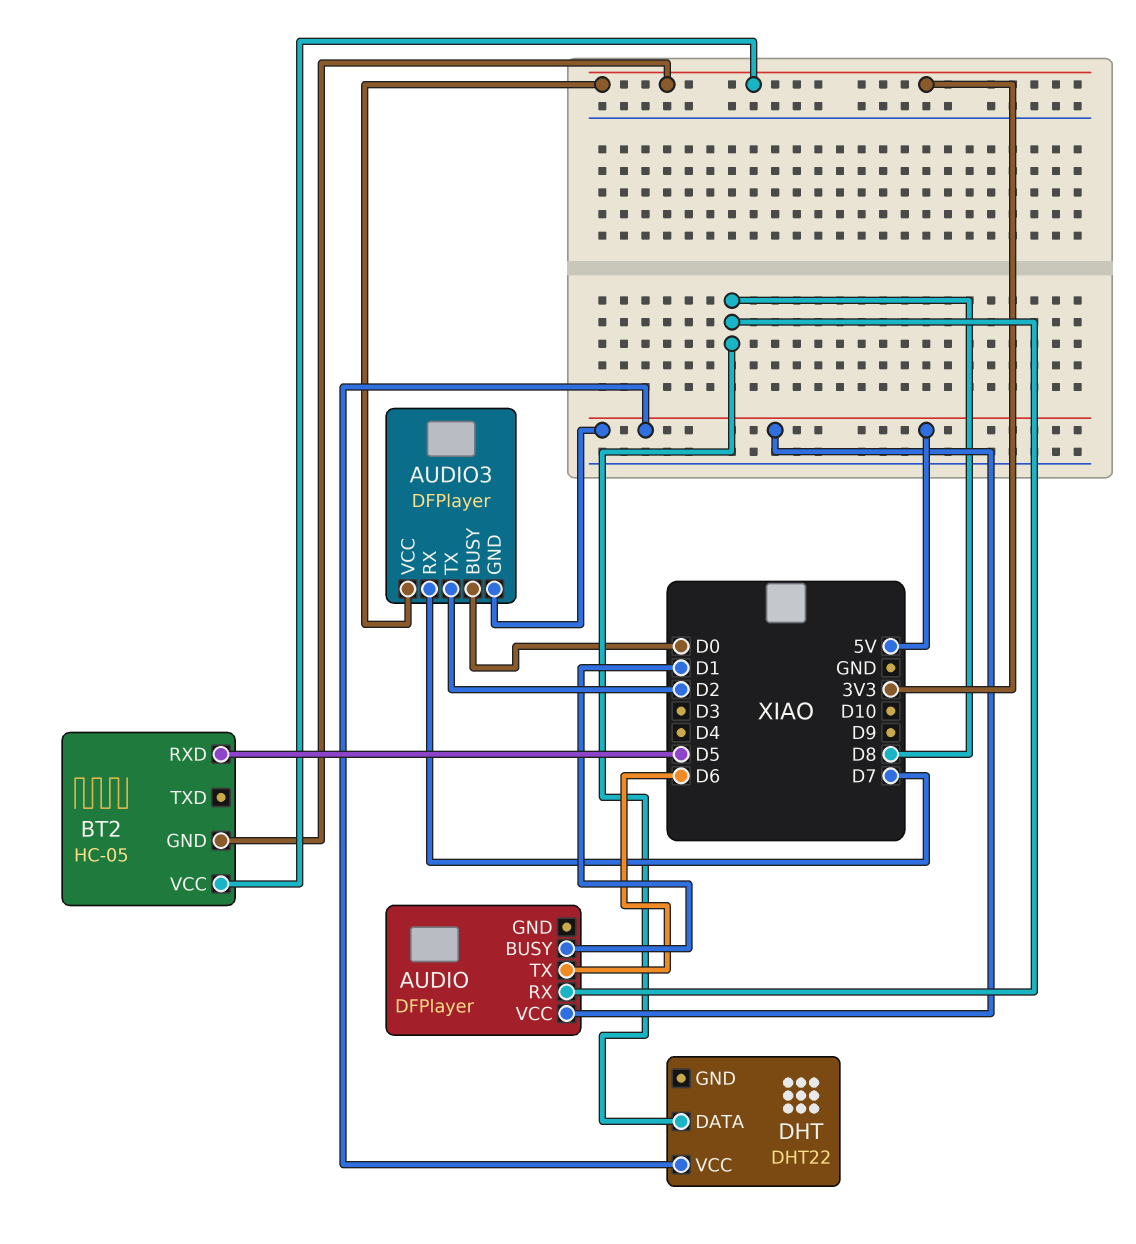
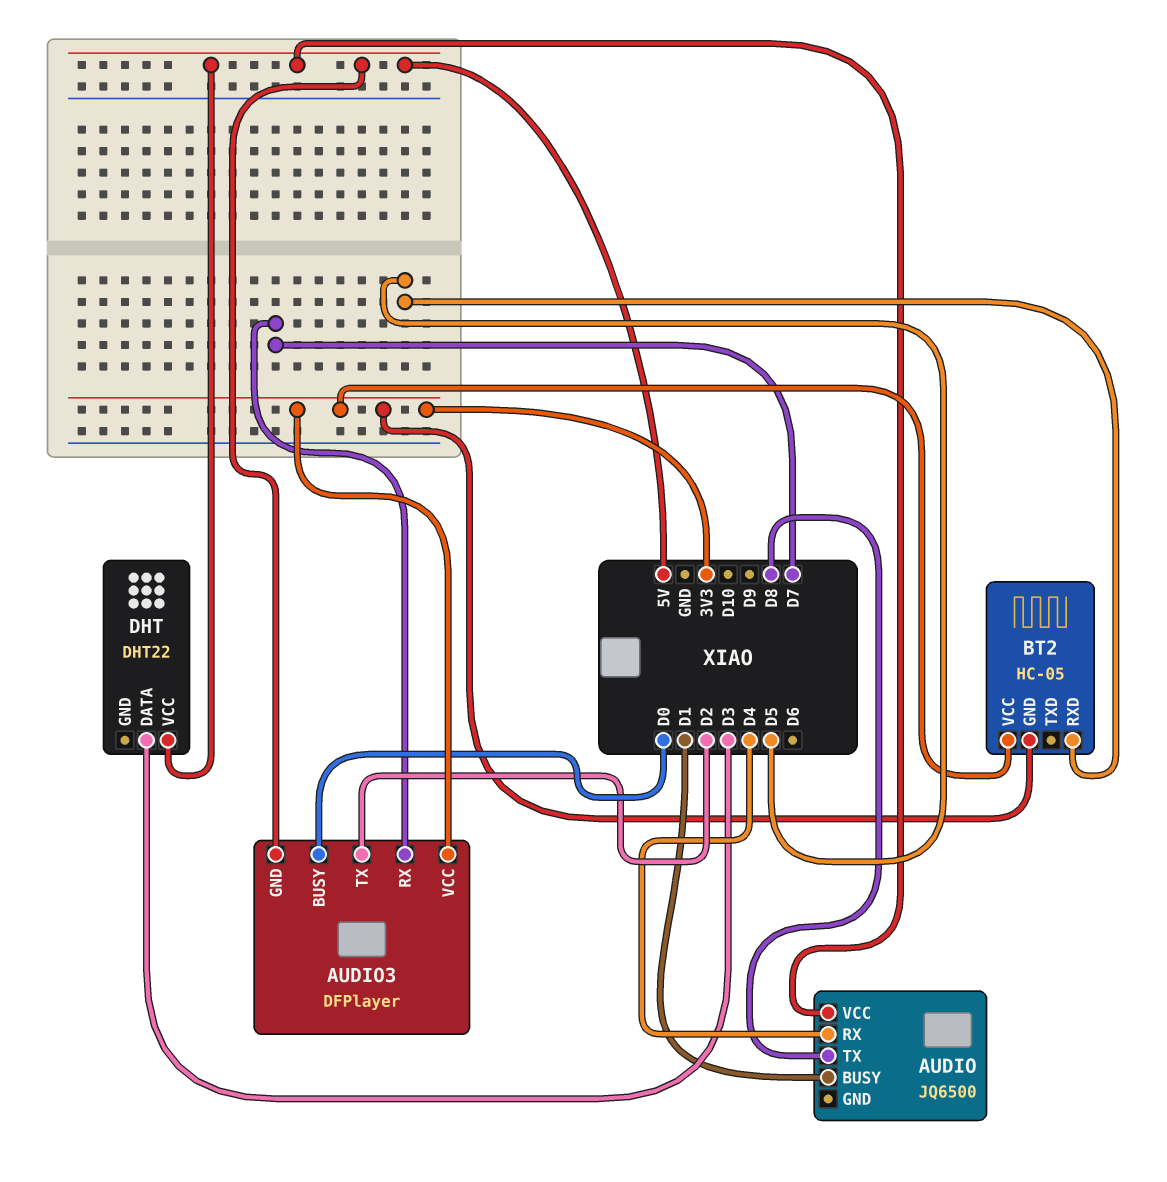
AUDIO: DFPlayer -> JQ6500
AUDIO pin RX: D8 -> D4
AUDIO pin TX: D6 -> D8
DHT pin DATA: D8 -> D3

